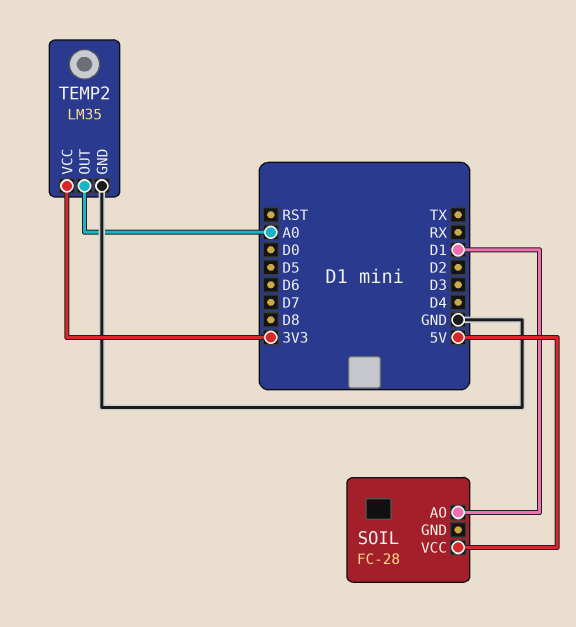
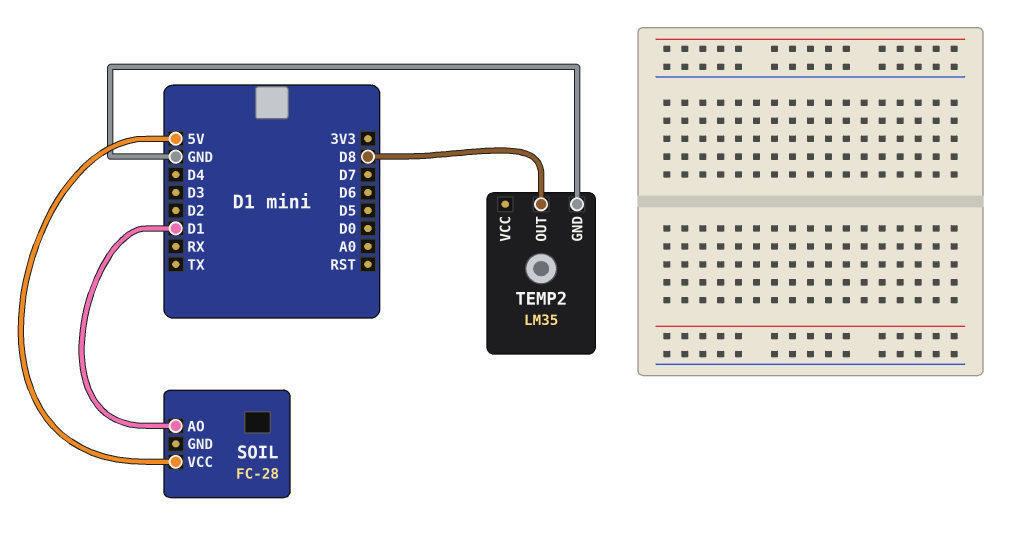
TEMP2 pin OUT: A0 -> D8
TEMP2 pin VCC: 3V3 -> none

